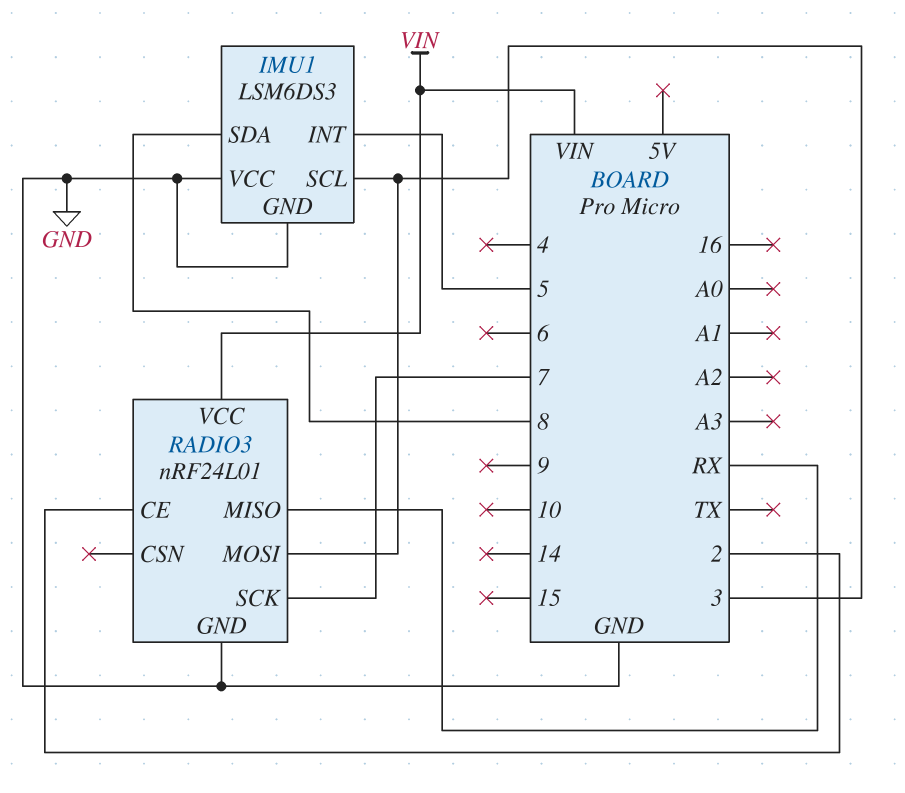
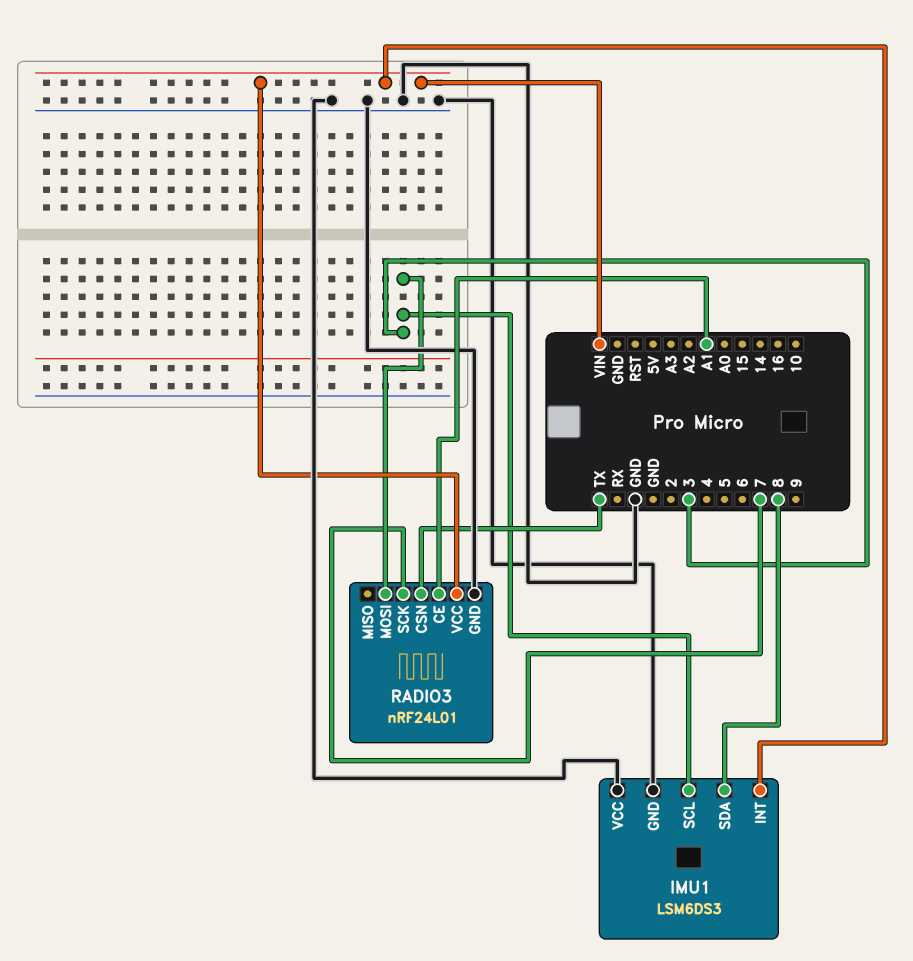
IMU1 pin INT: 5 -> VIN
RADIO3 pin CE: 2 -> A1
RADIO3 pin CSN: none -> TX
RADIO3 pin MISO: RX -> none

